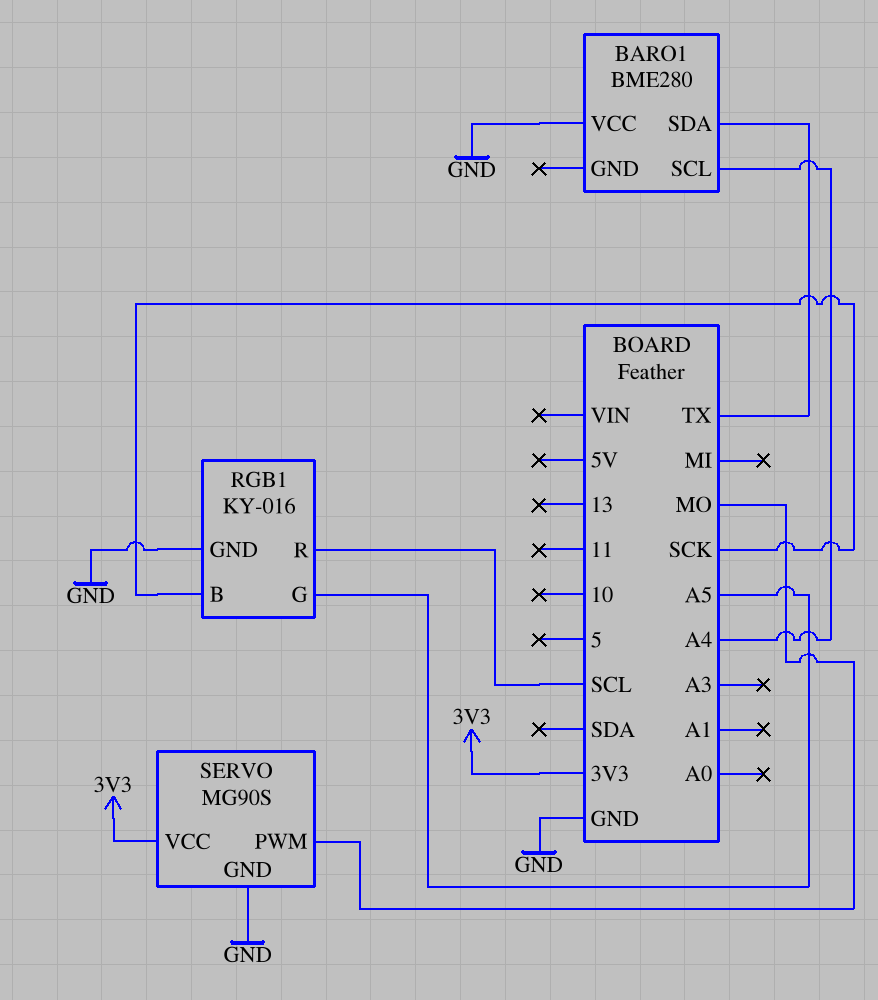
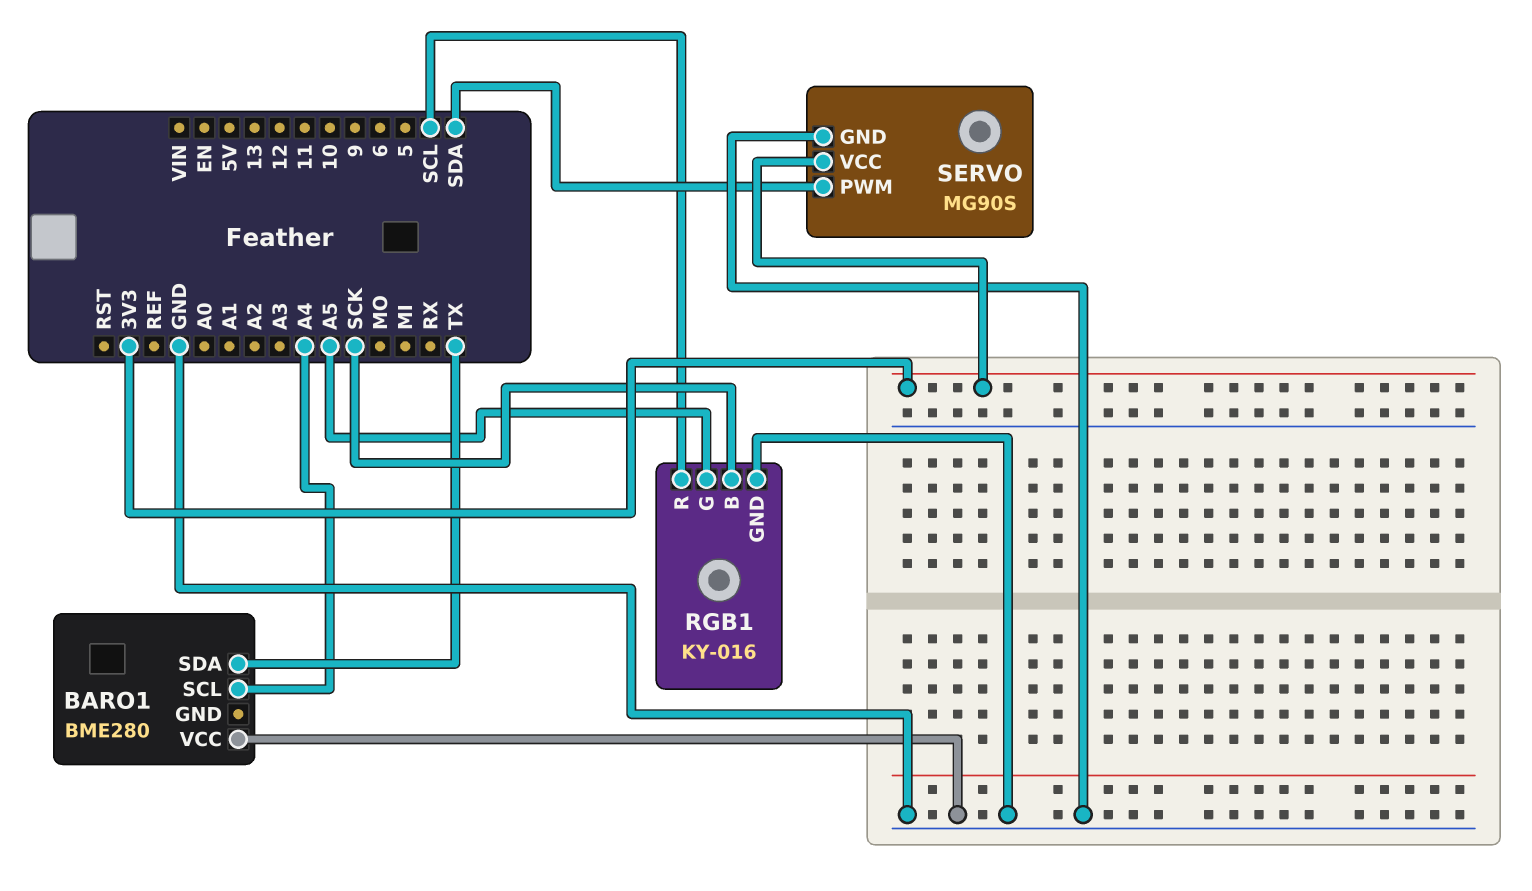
SERVO pin PWM: MO -> SDA

